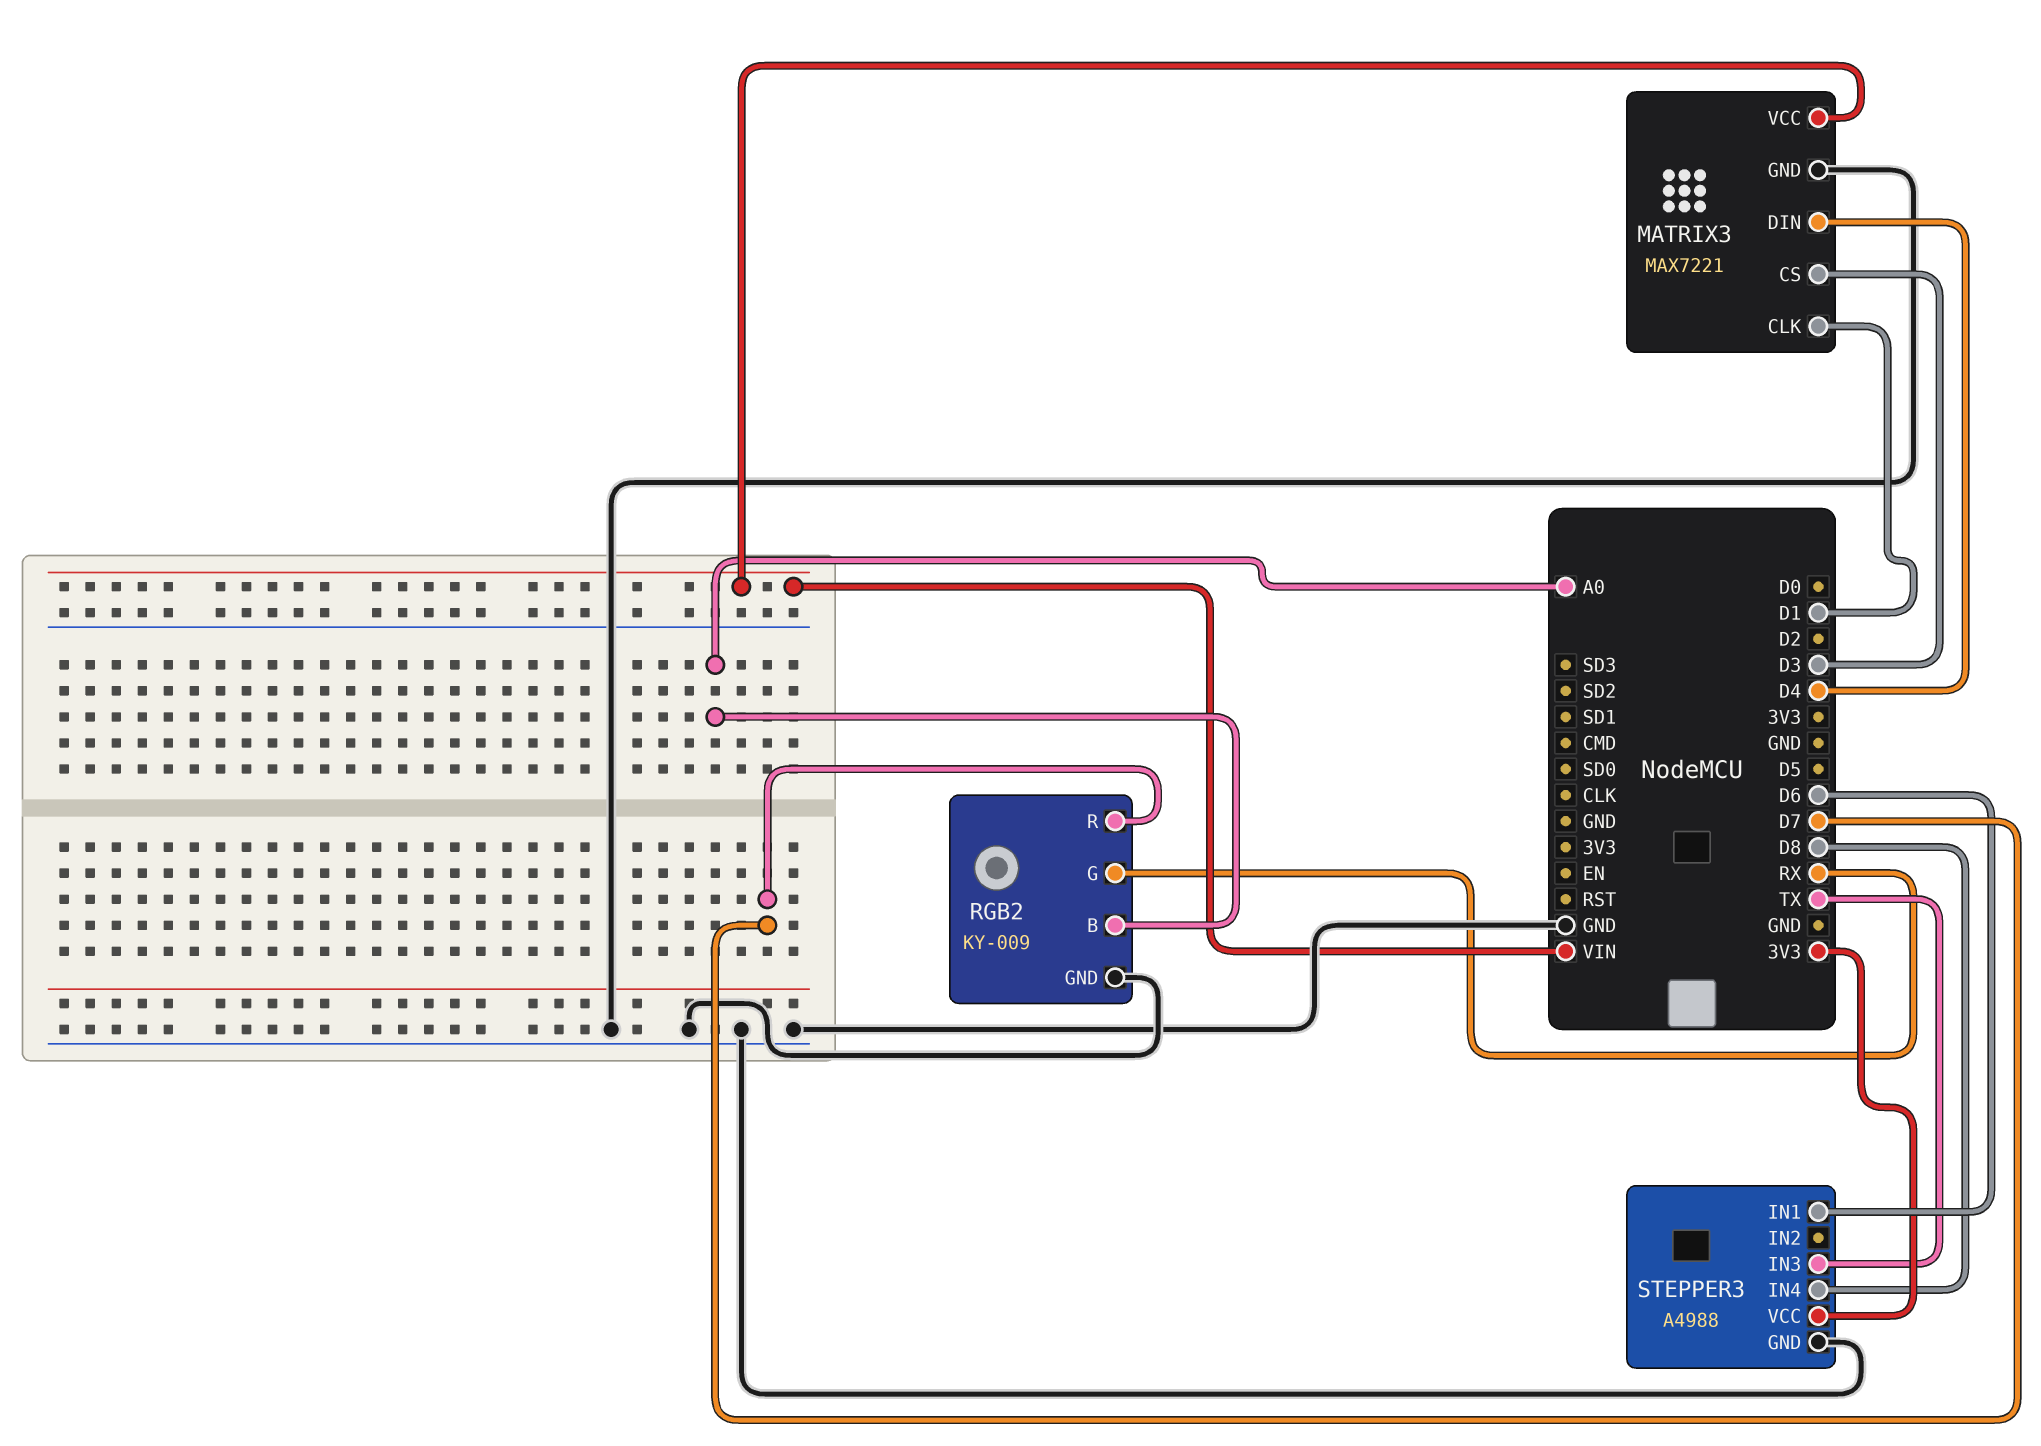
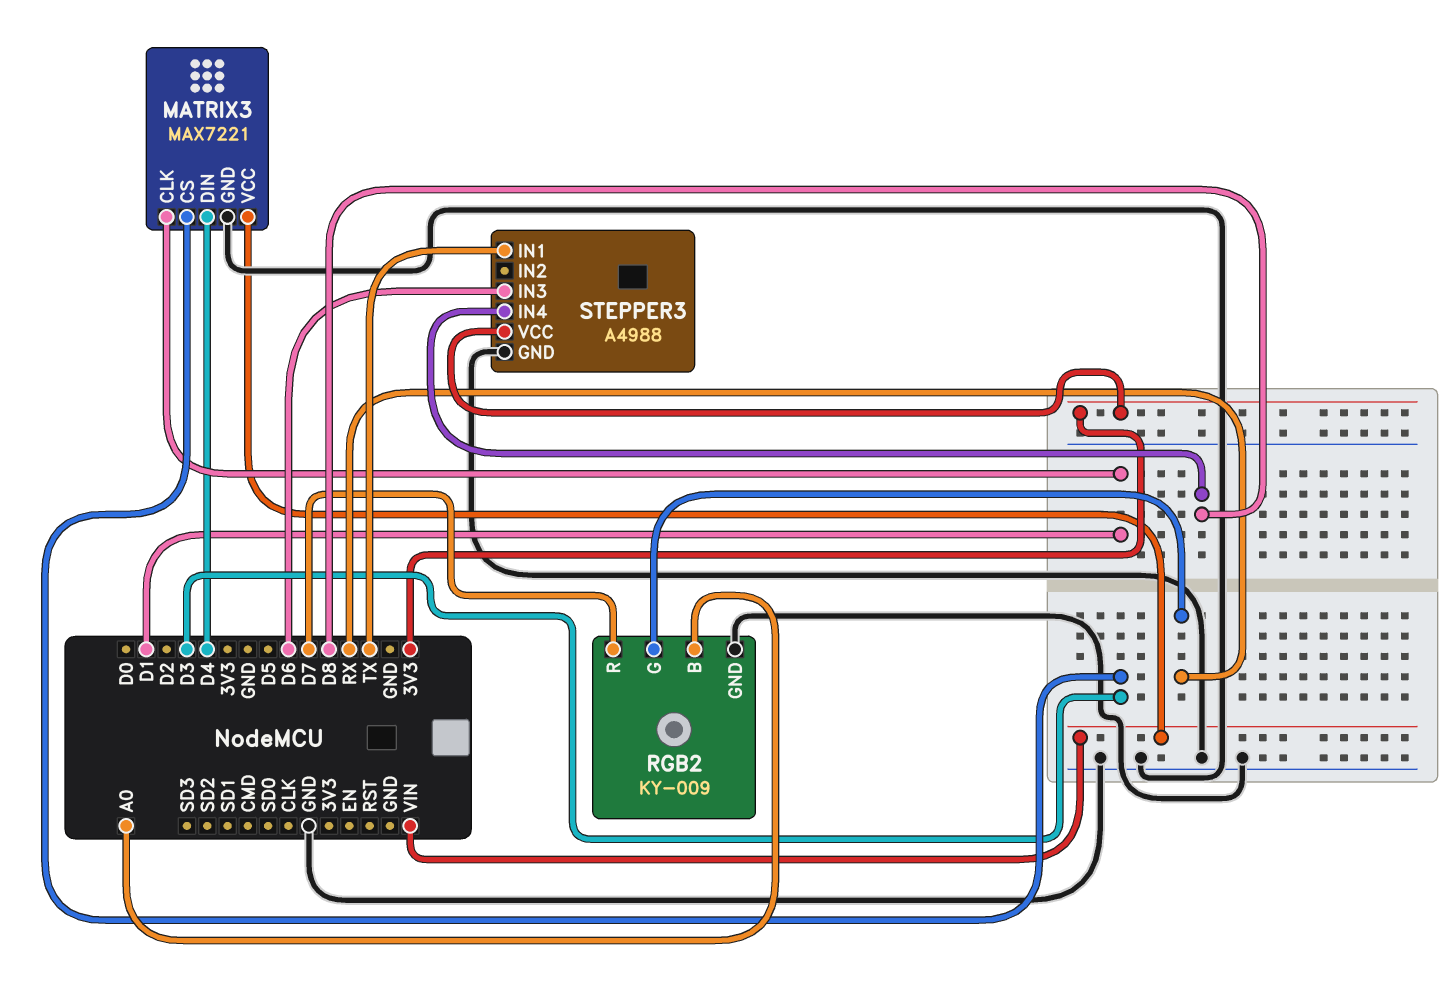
STEPPER3 pin IN1: D6 -> TX
STEPPER3 pin IN3: TX -> D6

